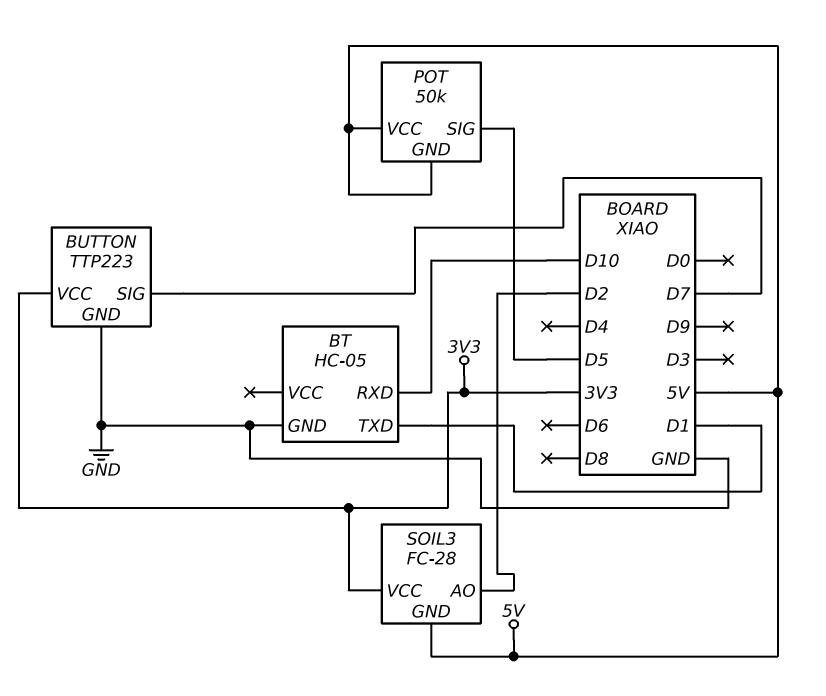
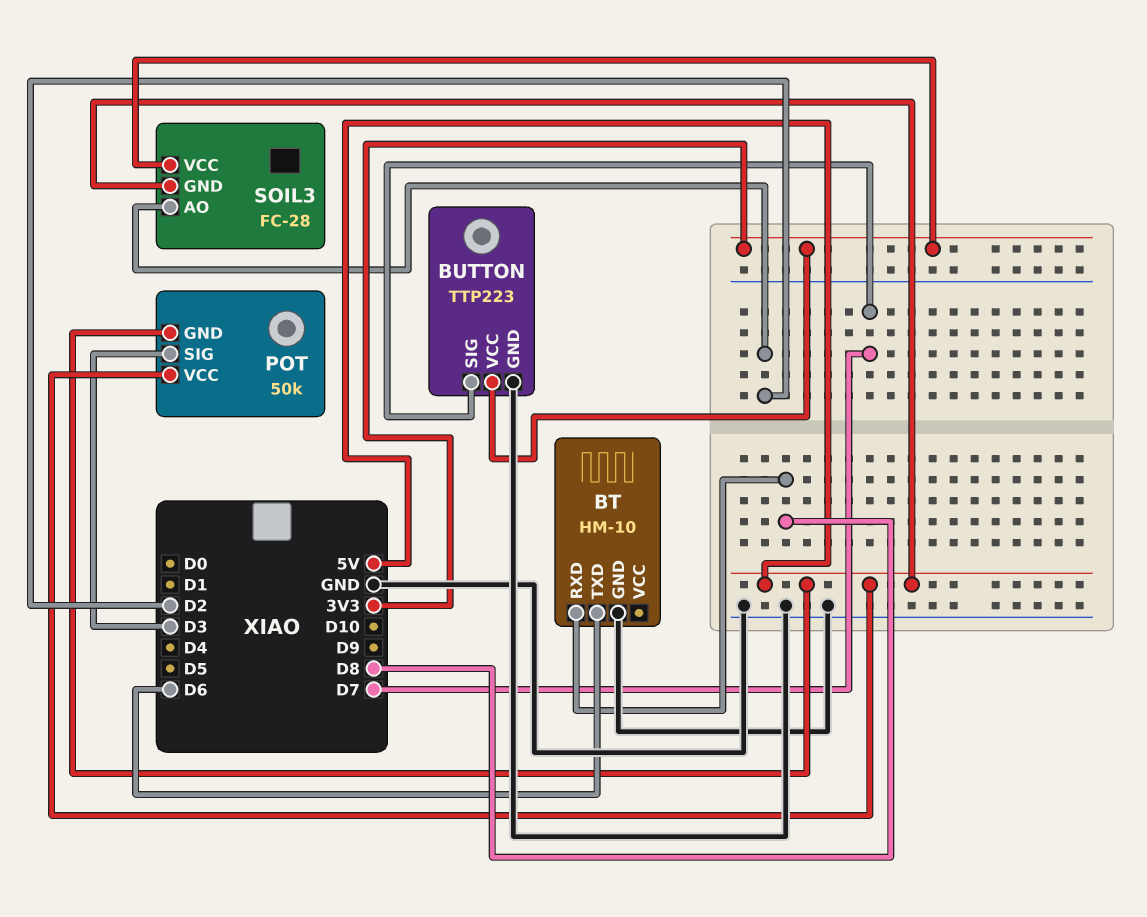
BT: HC-05 -> HM-10
BT pin RXD: D10 -> D8
BT pin TXD: D1 -> D6
POT pin SIG: D5 -> D3

